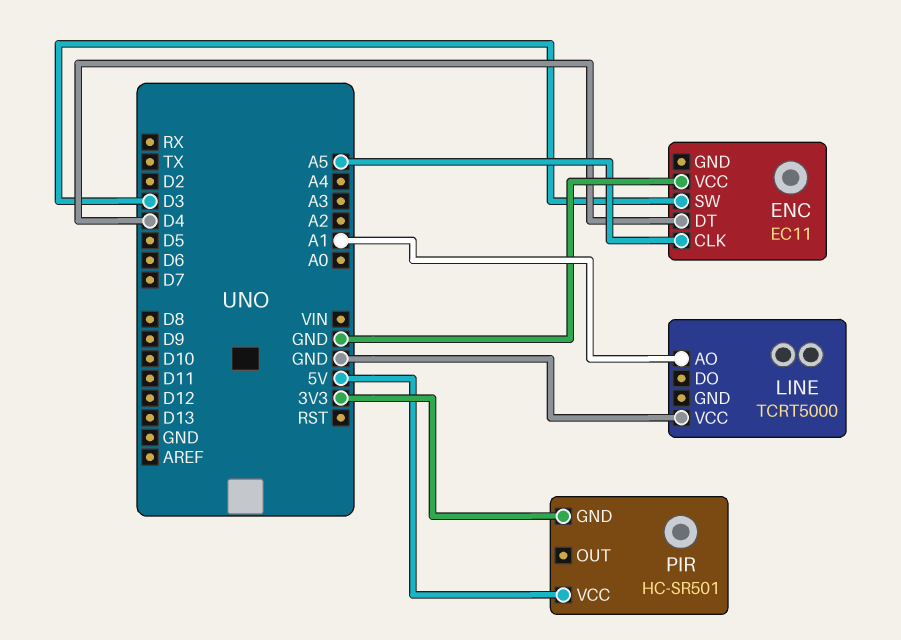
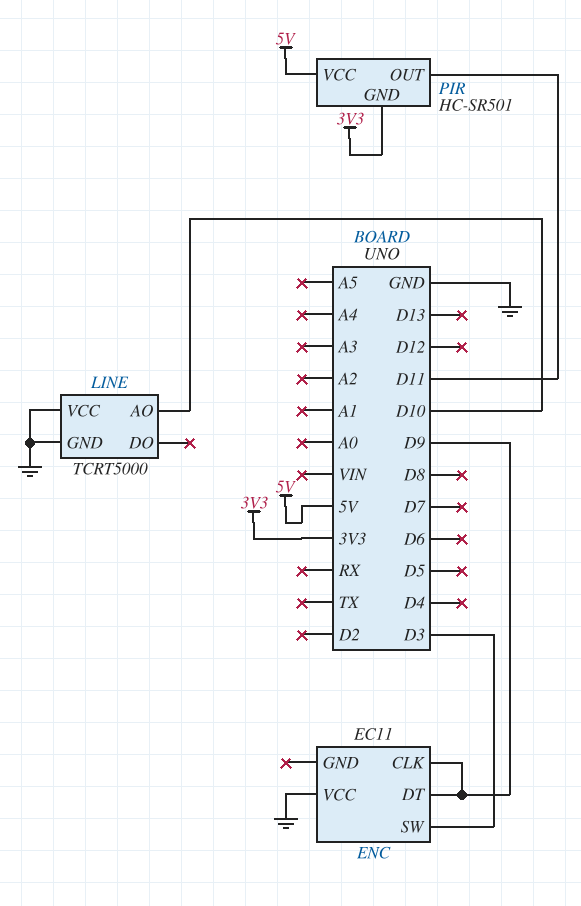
ENC pin CLK: A5 -> D9
ENC pin DT: D4 -> D9
LINE pin AO: A1 -> D10
LINE pin GND: none -> GND
PIR pin OUT: none -> D11

